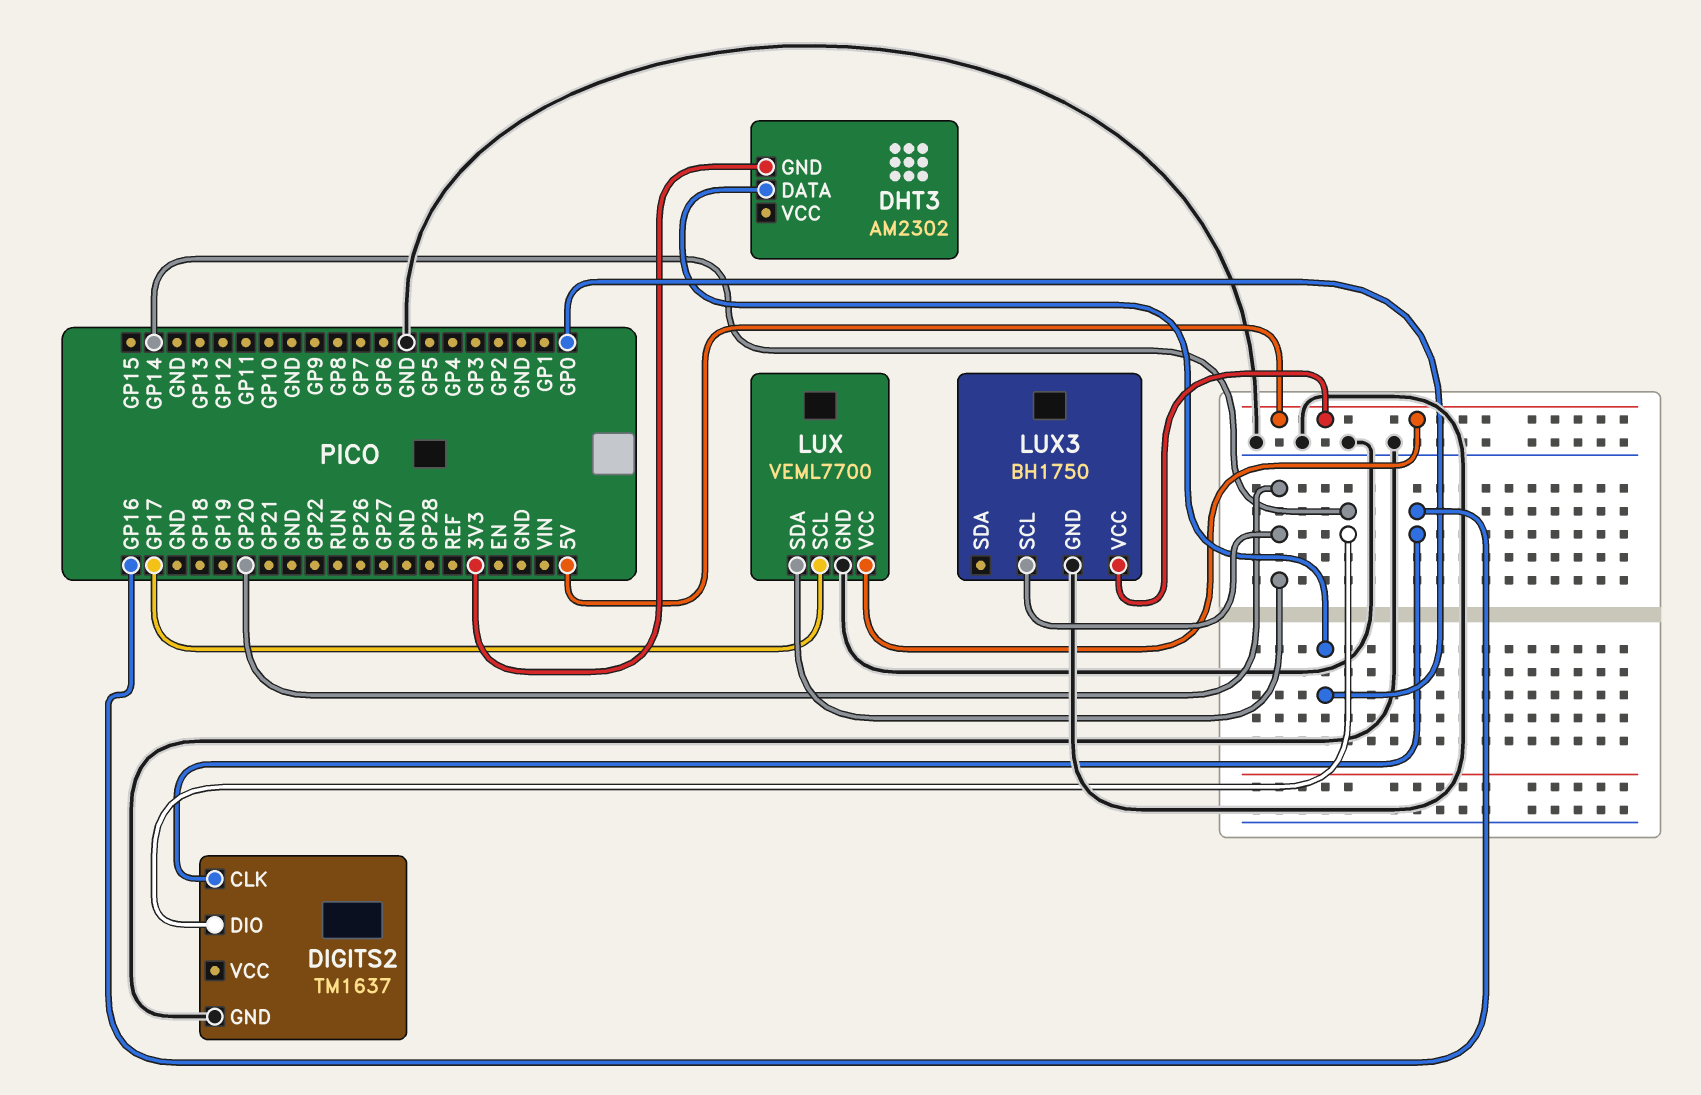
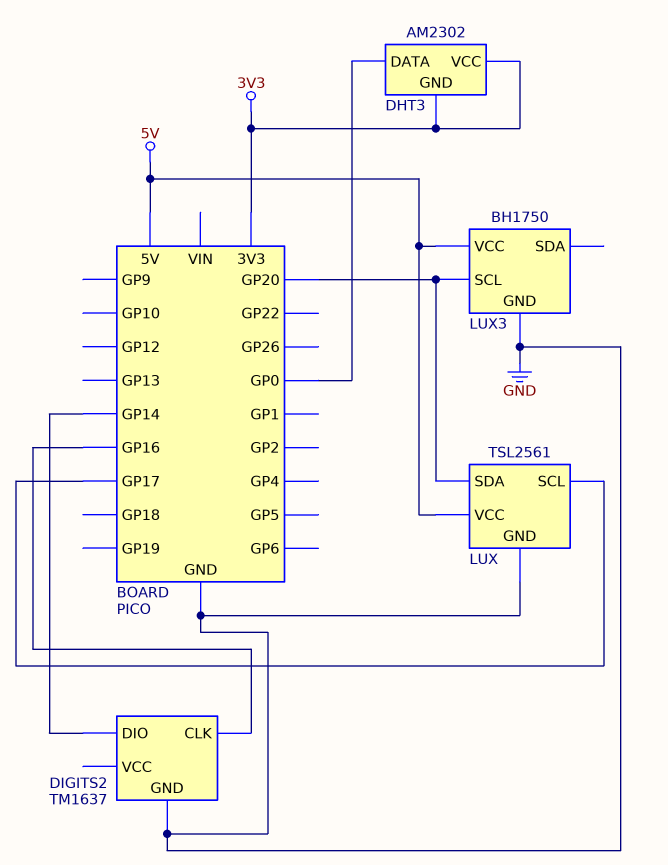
DHT3 pin VCC: none -> 3V3
LUX: VEML7700 -> TSL2561

